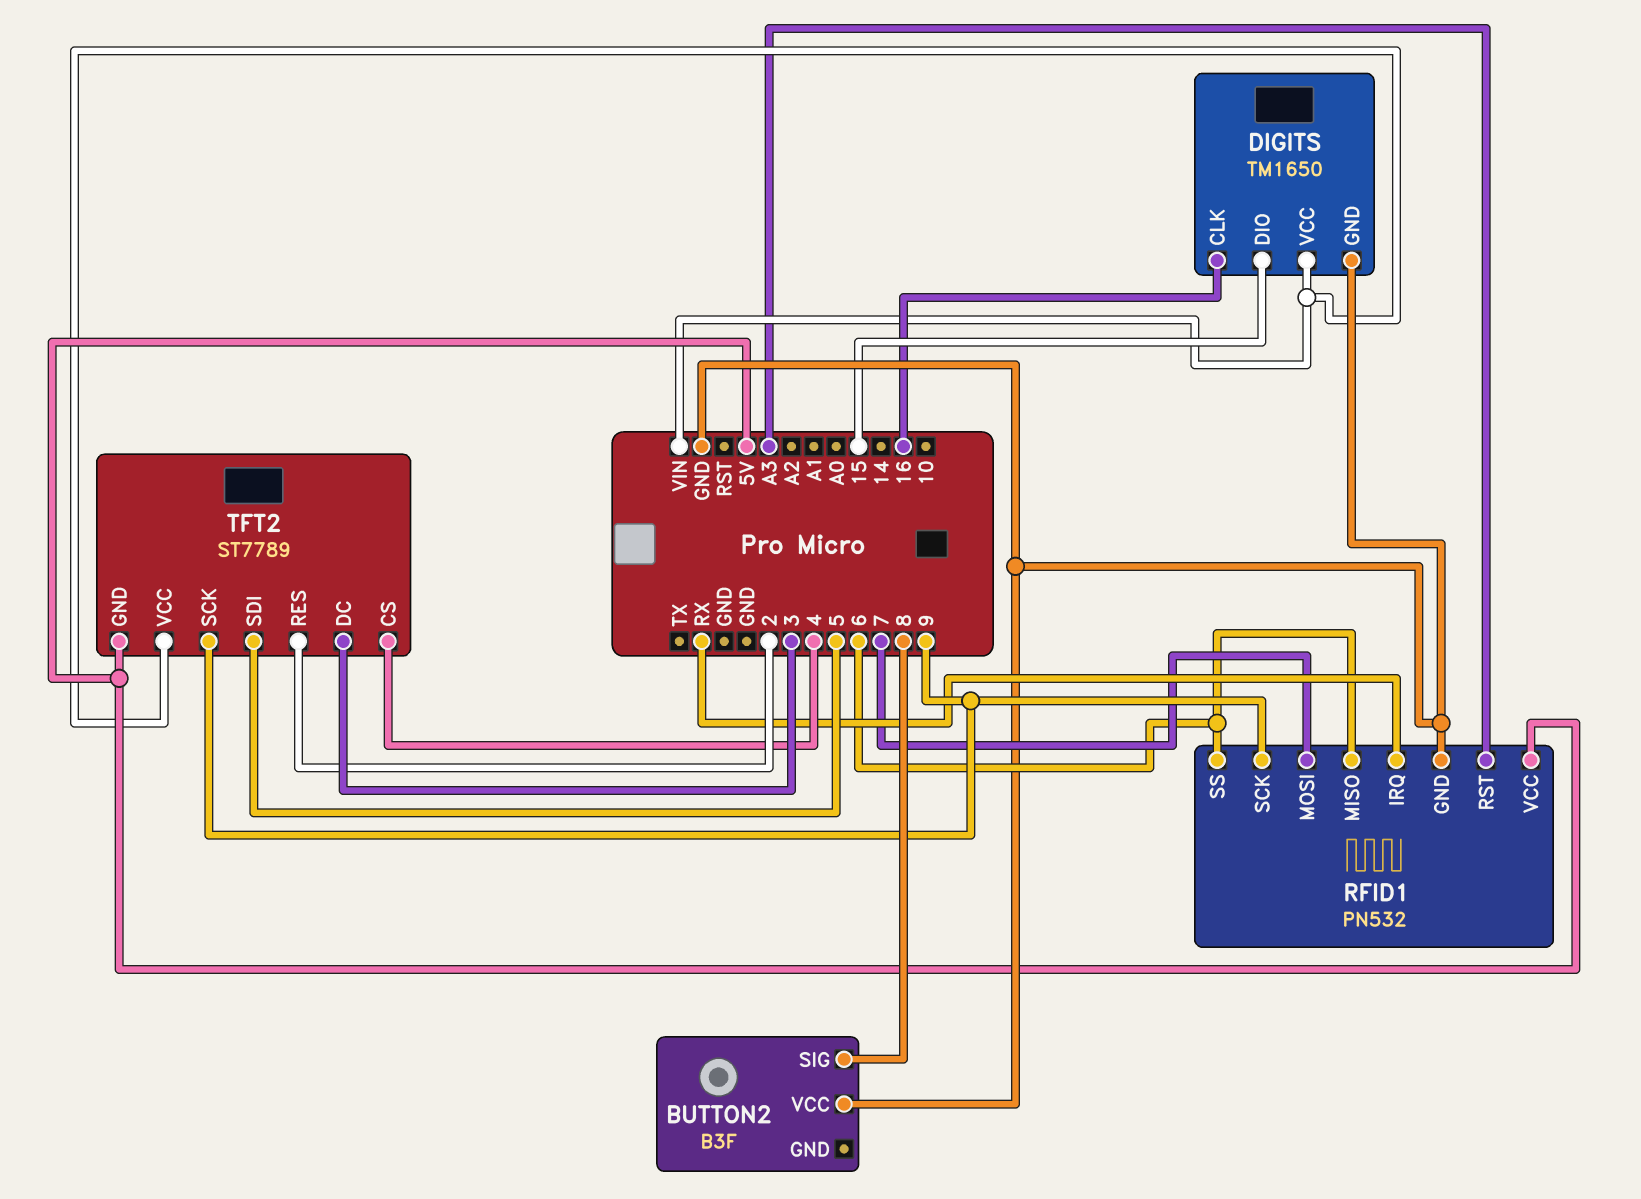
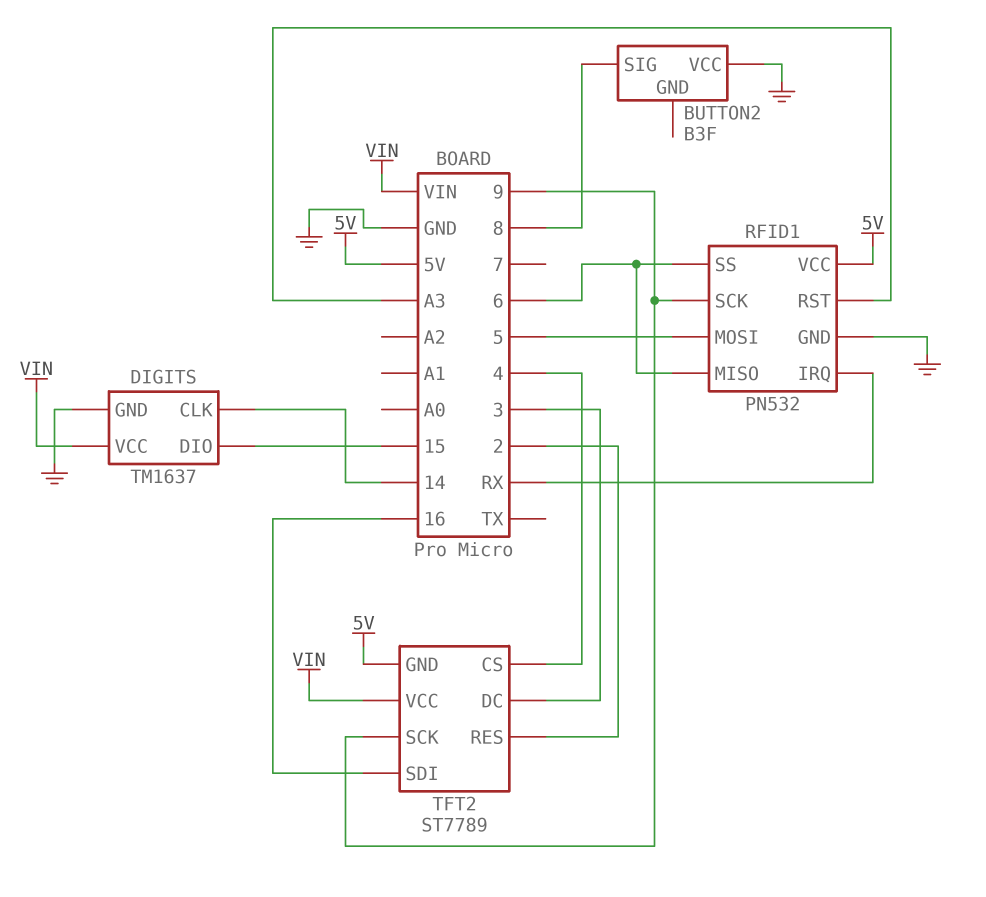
DIGITS: TM1650 -> TM1637
DIGITS pin CLK: 16 -> 14
RFID1 pin MOSI: 7 -> 5
TFT2 pin SDI: 5 -> 16

